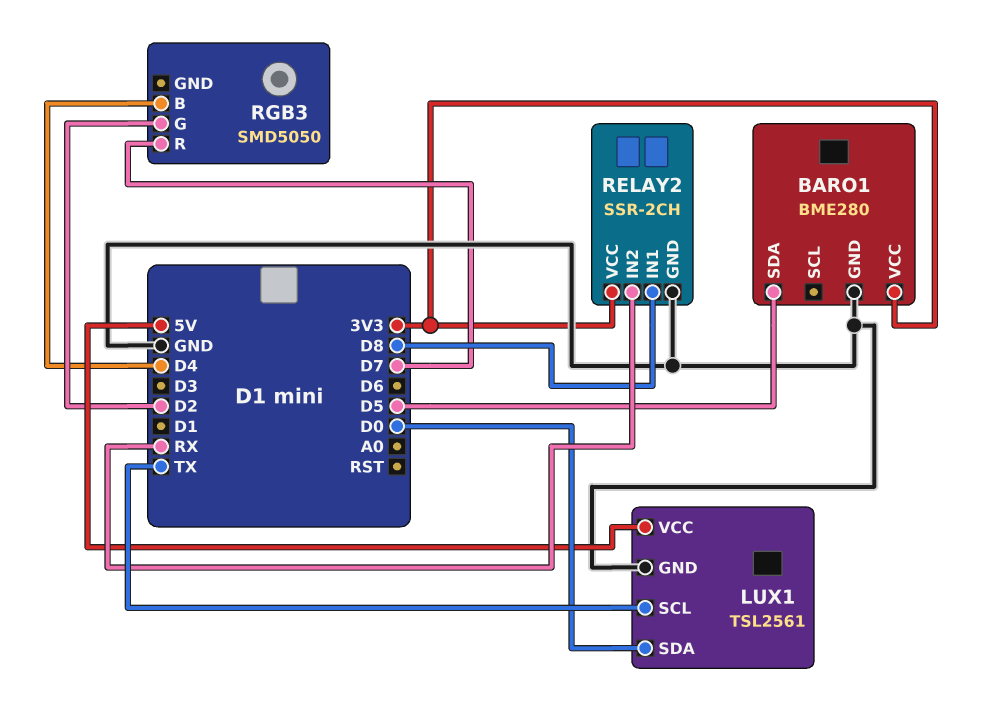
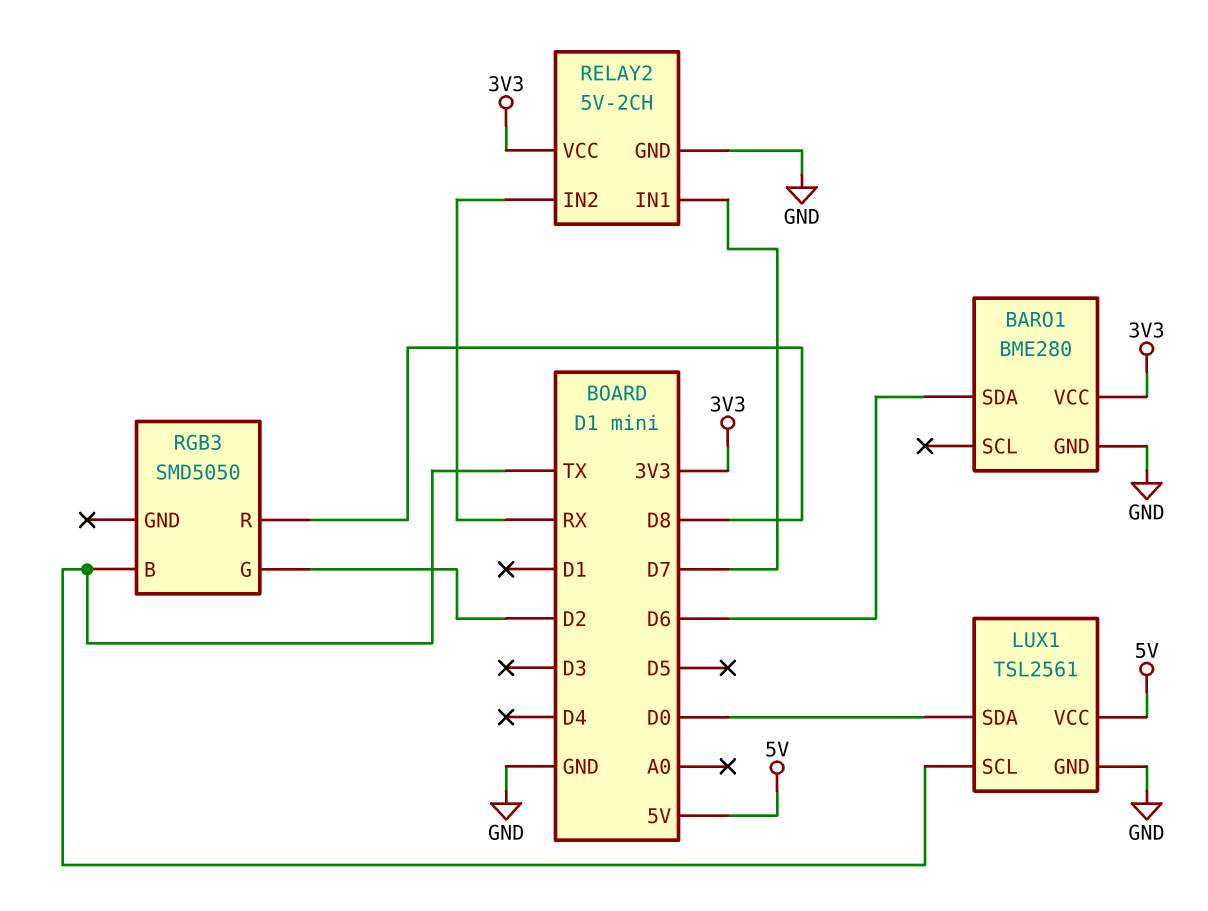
BARO1 pin SDA: D5 -> D6
RELAY2: SSR-2CH -> 5V-2CH
RELAY2 pin IN1: D8 -> D7
RGB3 pin B: D4 -> TX
RGB3 pin R: D7 -> D8

